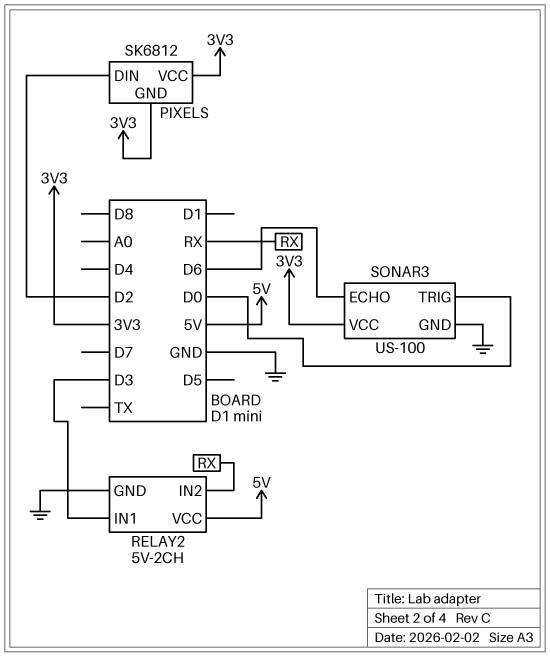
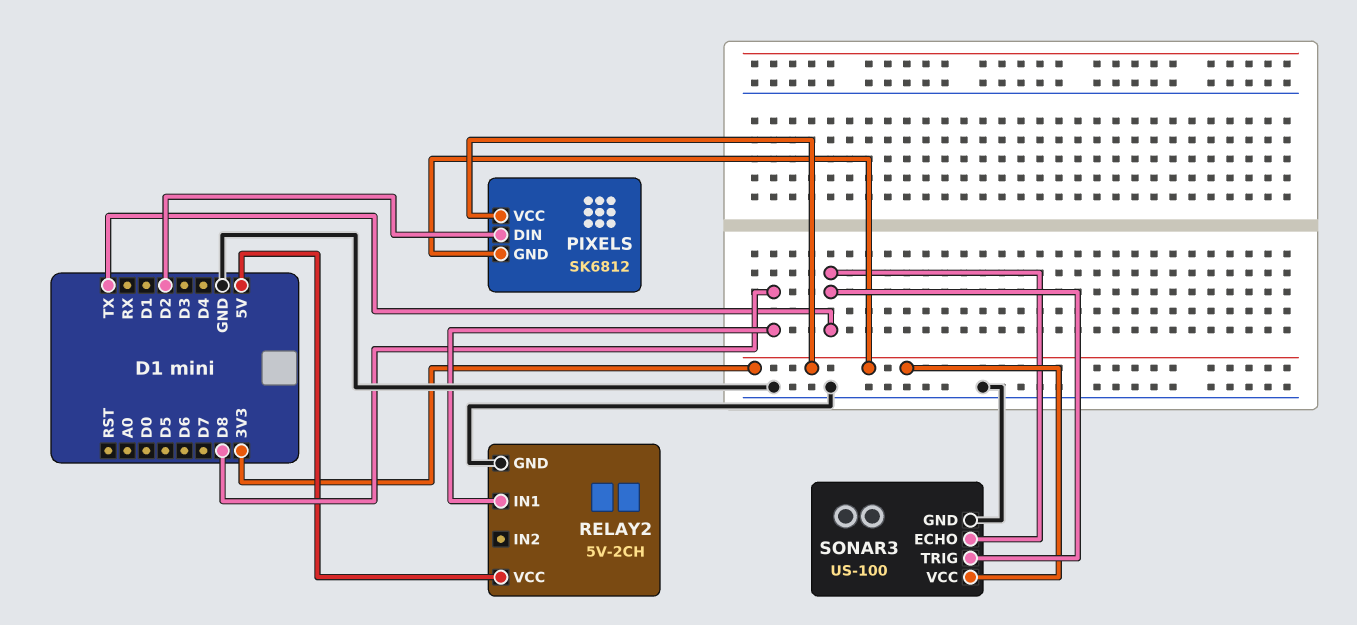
RELAY2 pin IN1: D3 -> D8
RELAY2 pin IN2: RX -> none
SONAR3 pin ECHO: D6 -> TX
SONAR3 pin TRIG: D0 -> TX

